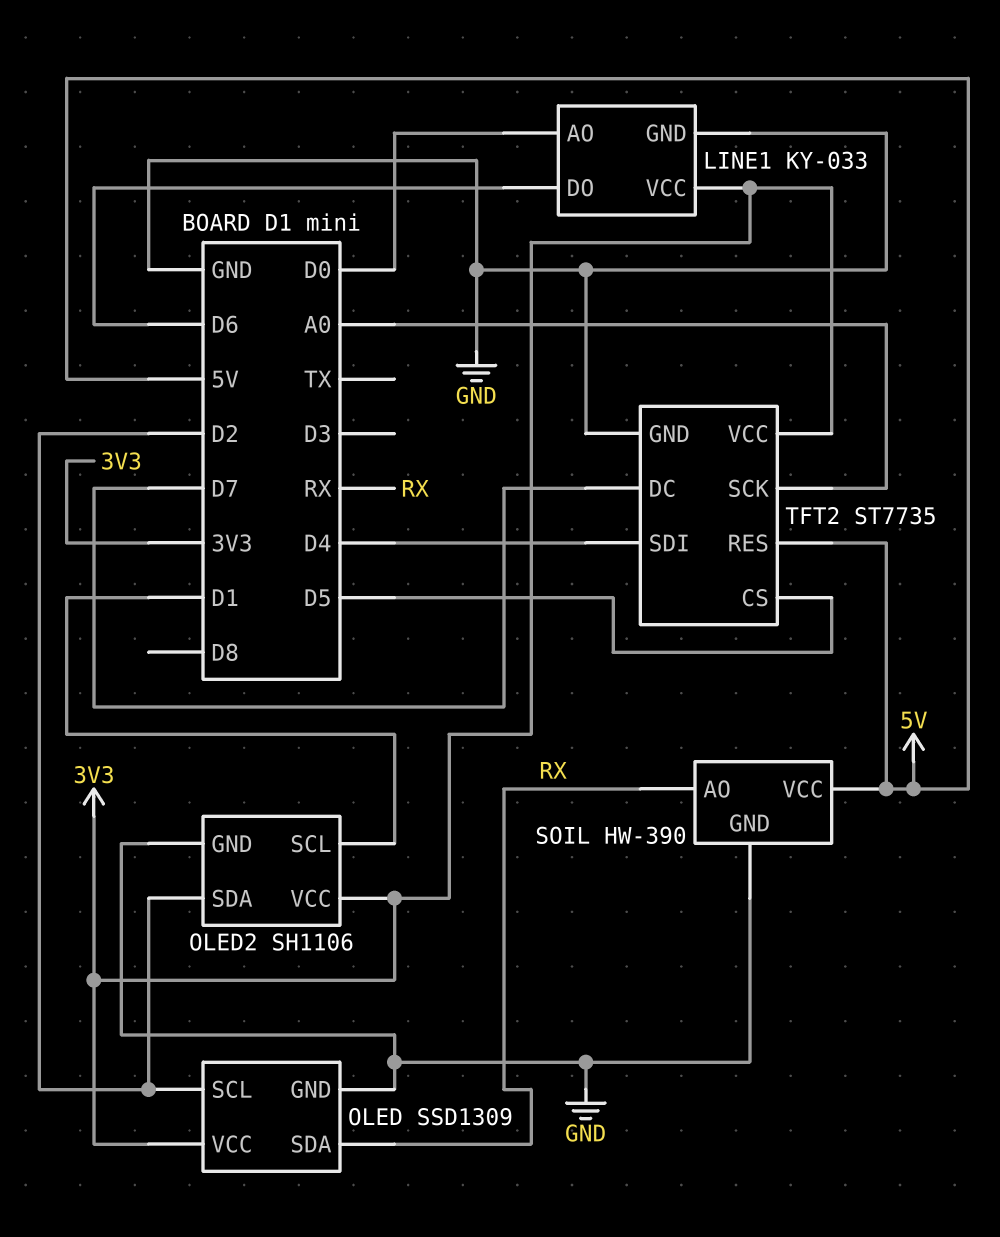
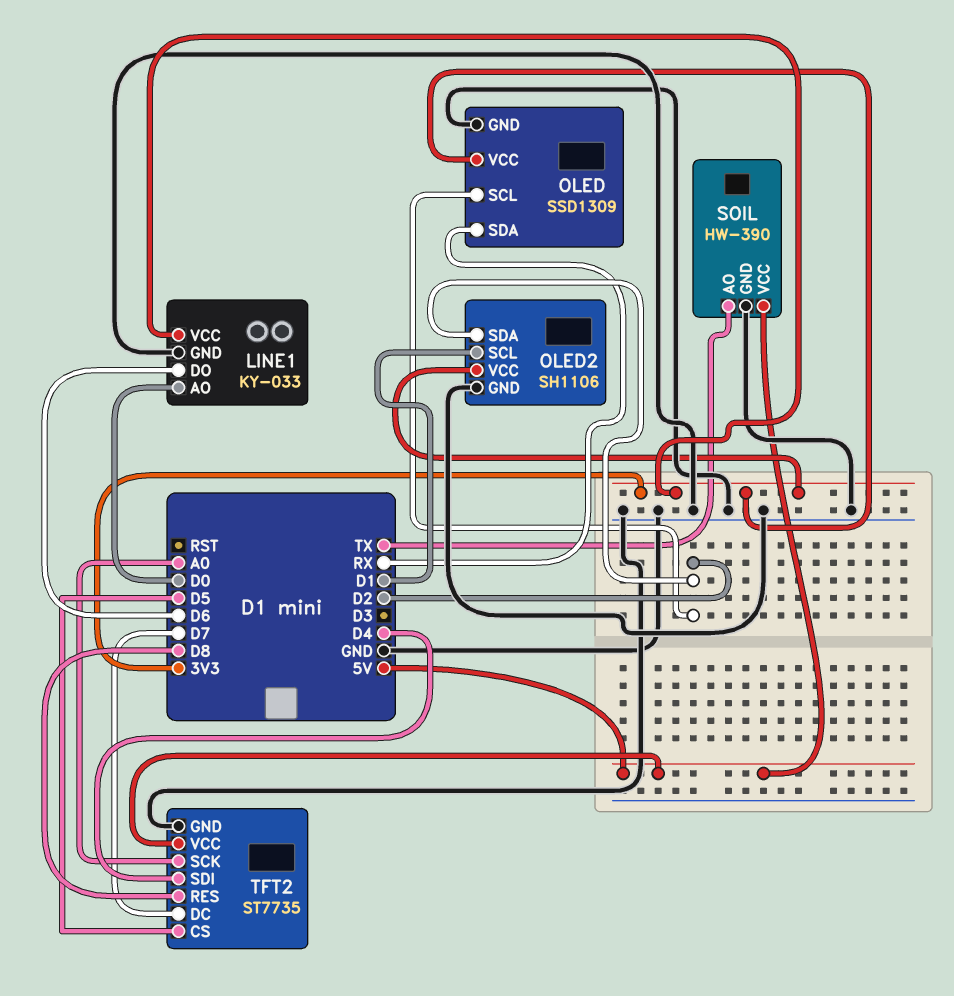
SOIL pin AO: RX -> TX
TFT2 pin RES: 5V -> D8
TFT2 pin VCC: 3V3 -> 5V

